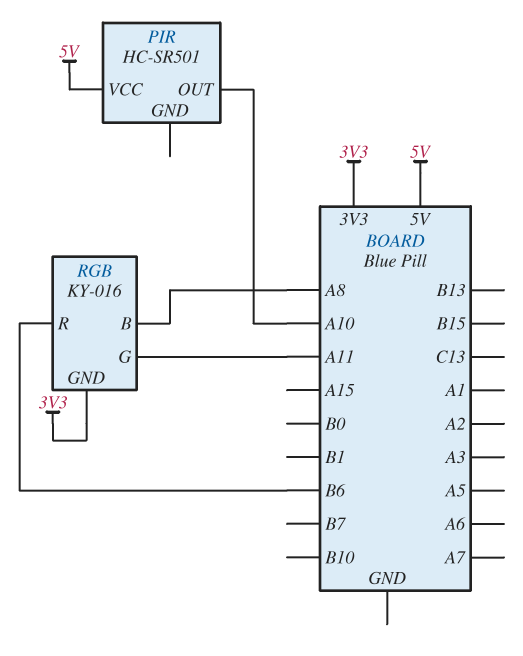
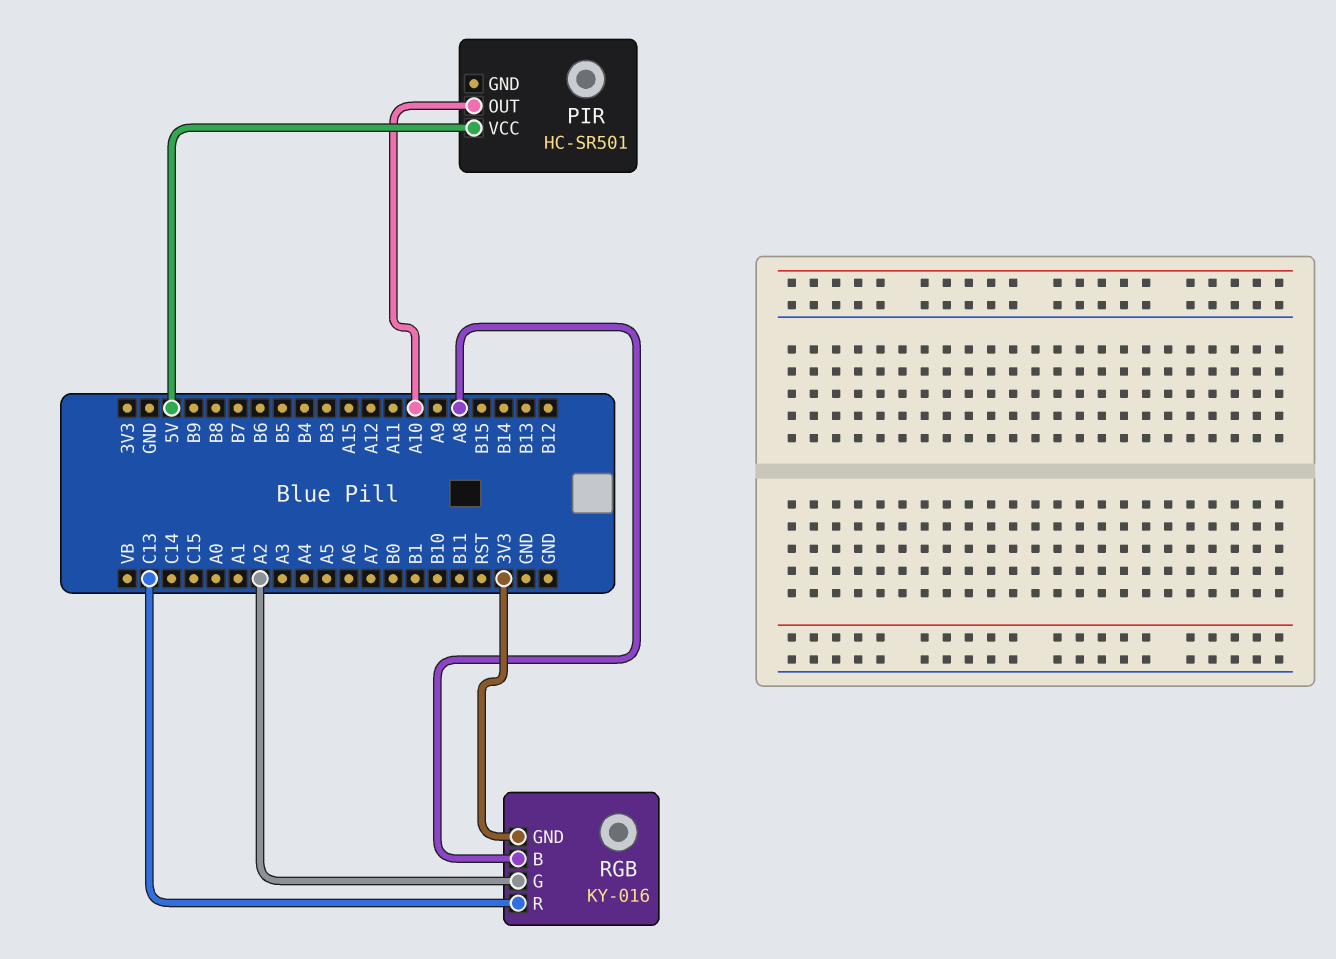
RGB pin G: A11 -> A2
RGB pin R: B6 -> C13

